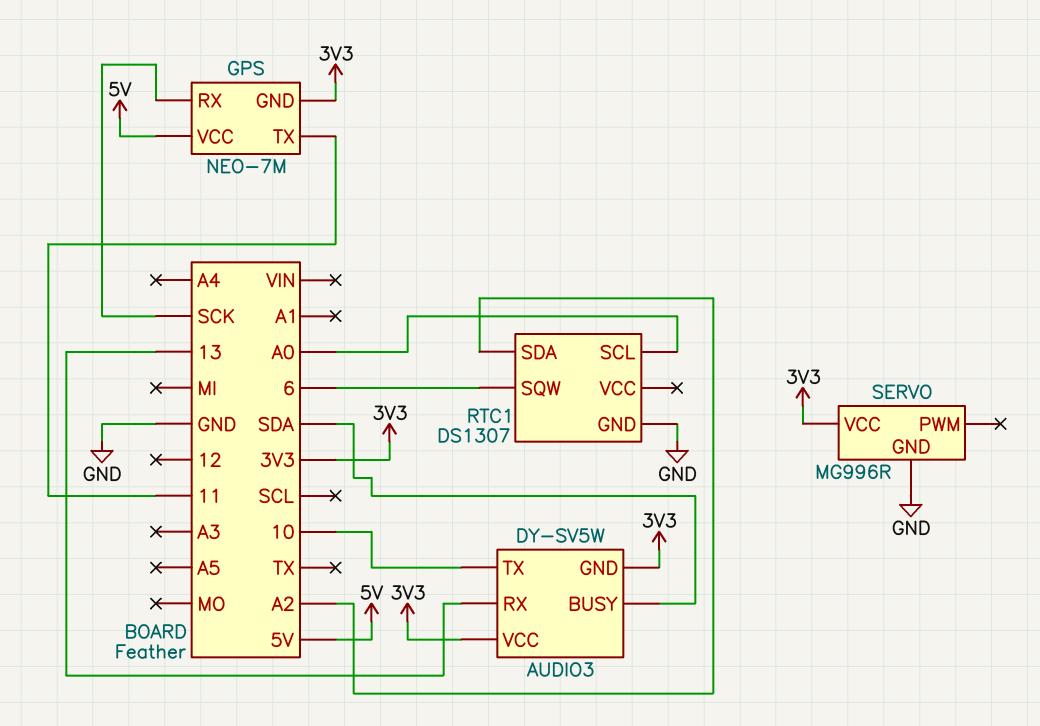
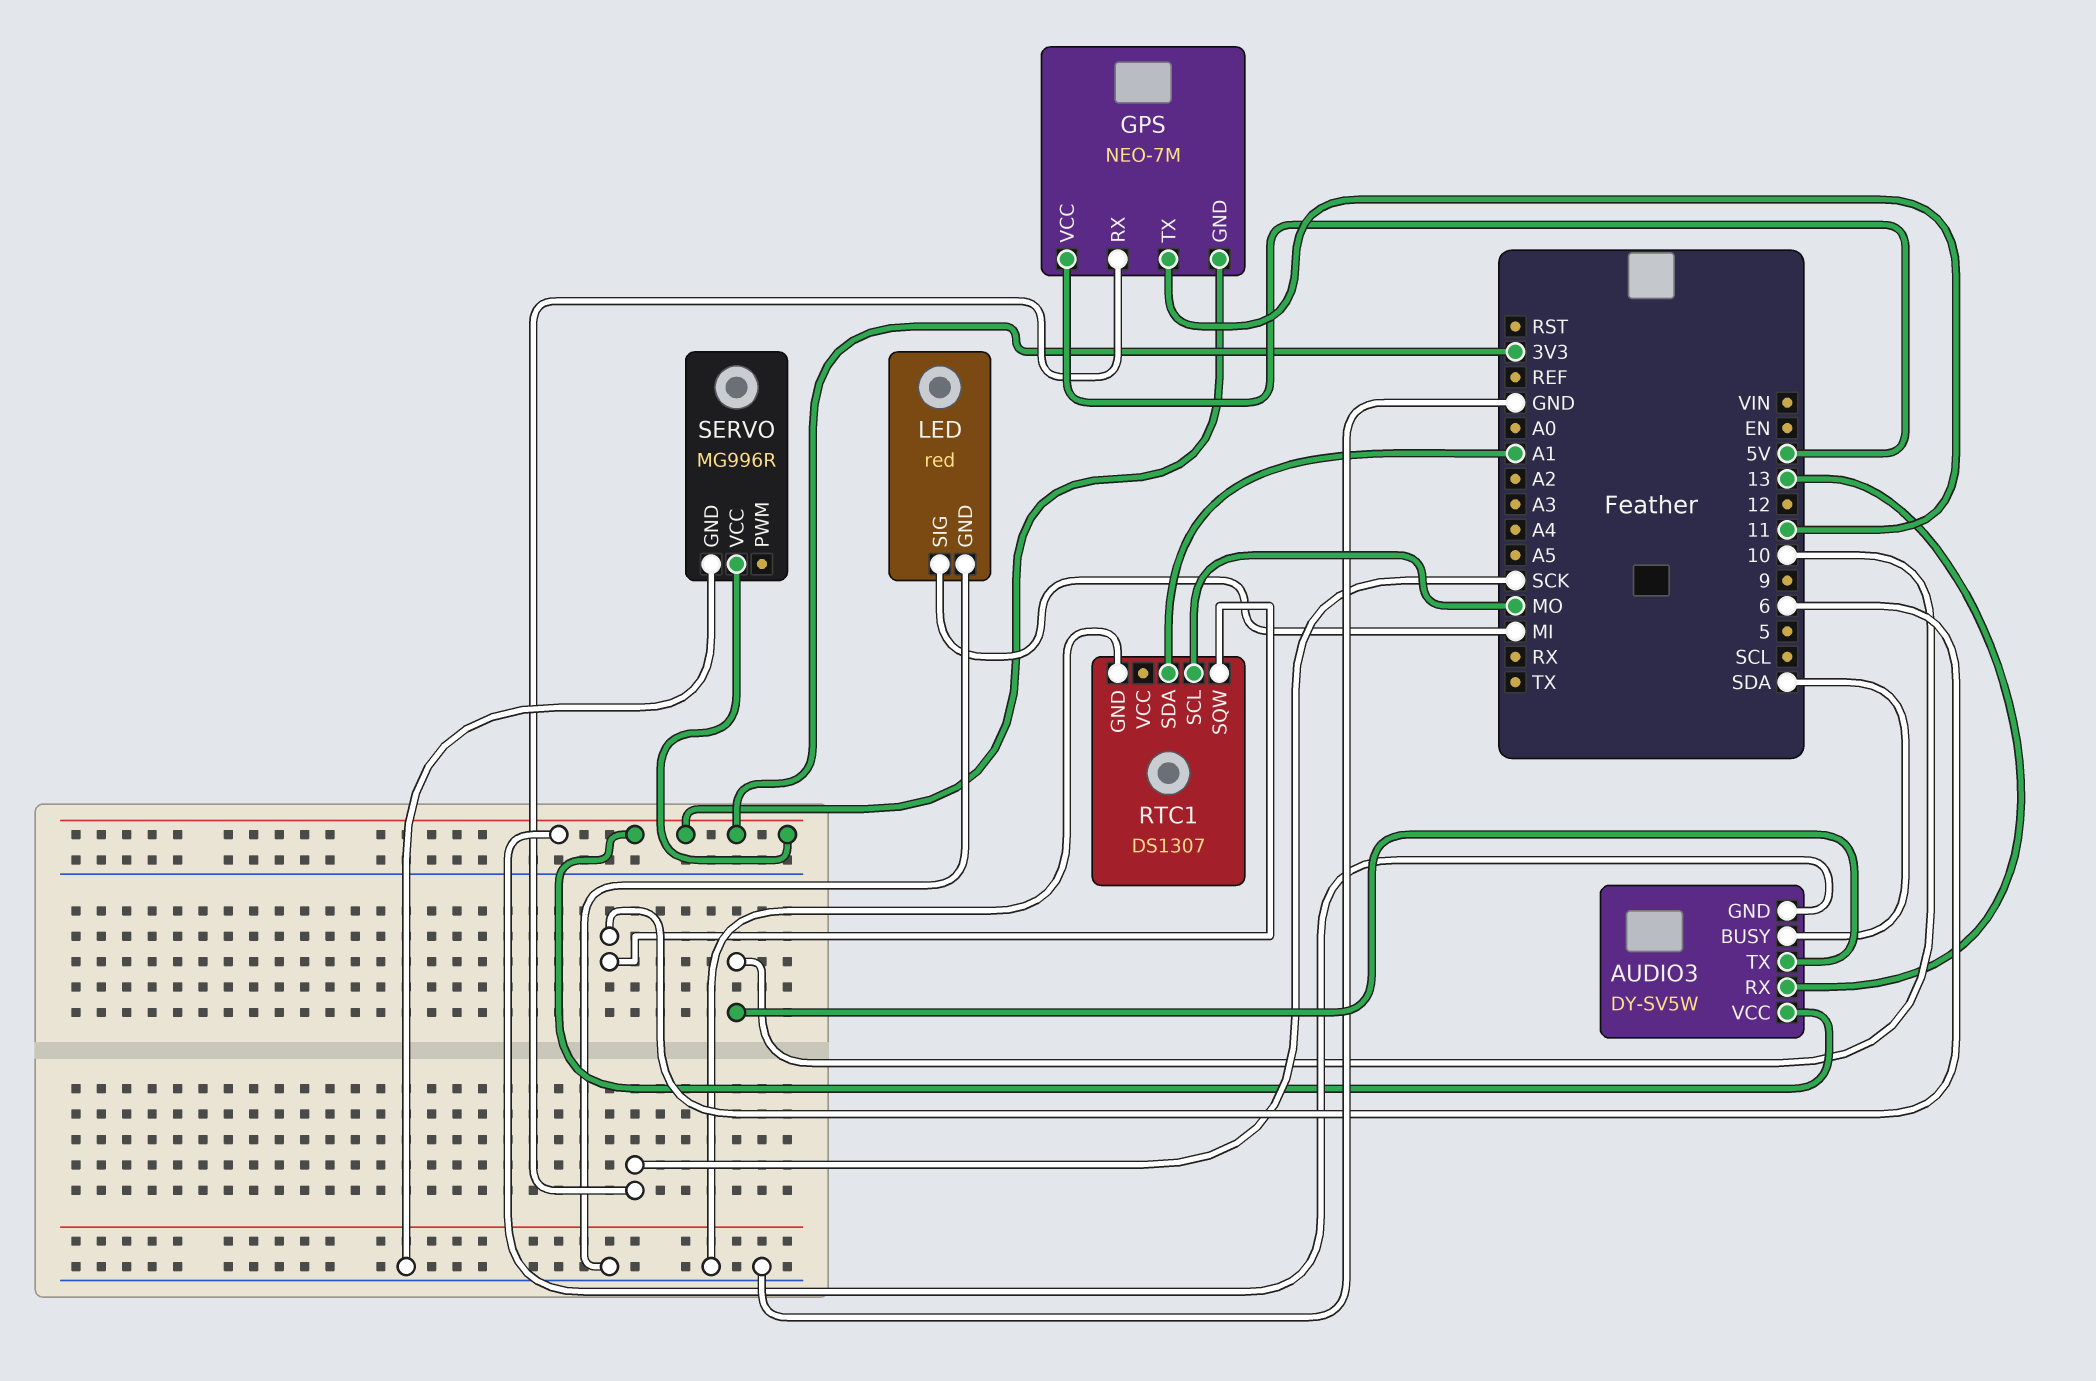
LED: none -> red
LED pin GND: none -> GND
LED pin SIG: none -> MI
RTC1 pin SCL: A0 -> MO
RTC1 pin SDA: A2 -> A1

